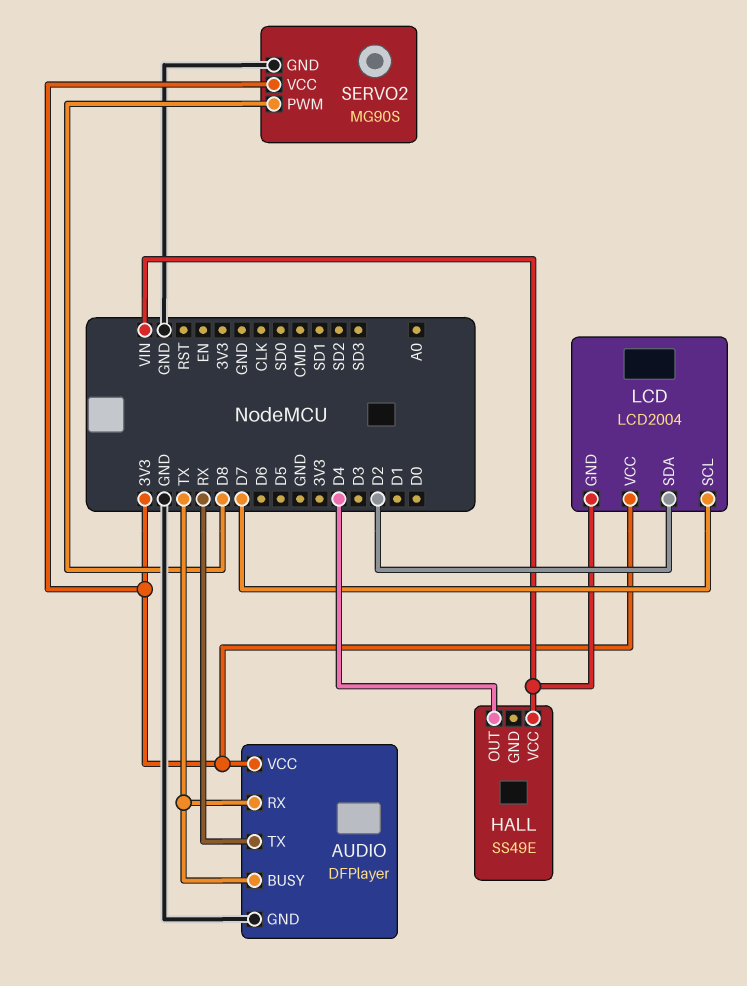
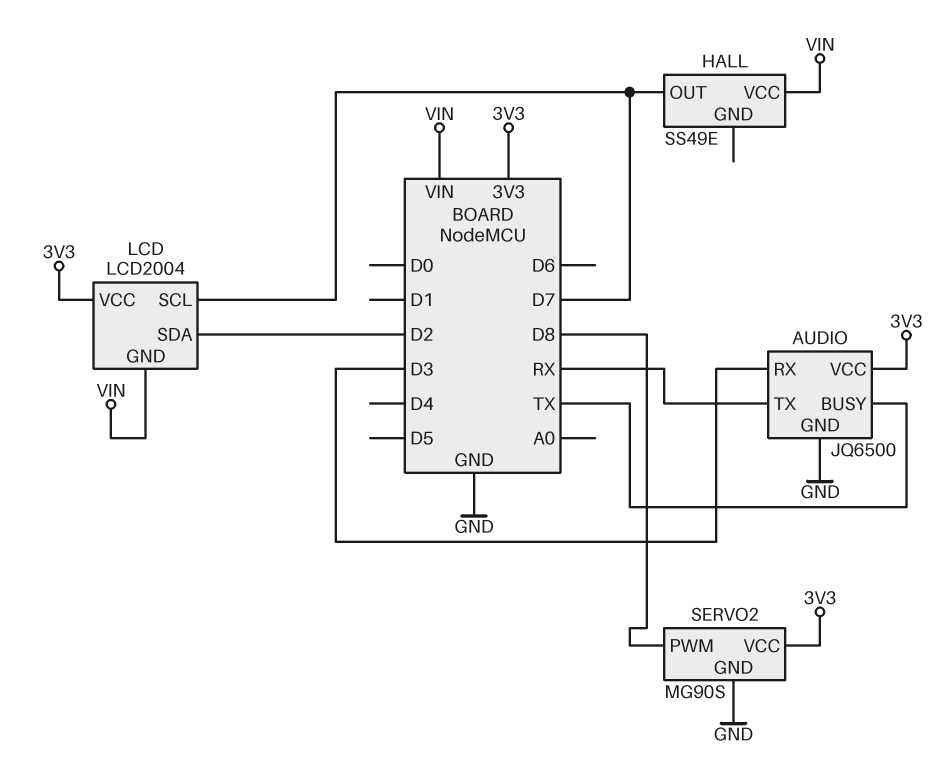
AUDIO: DFPlayer -> JQ6500
AUDIO pin RX: TX -> D3
HALL pin OUT: D4 -> D7

